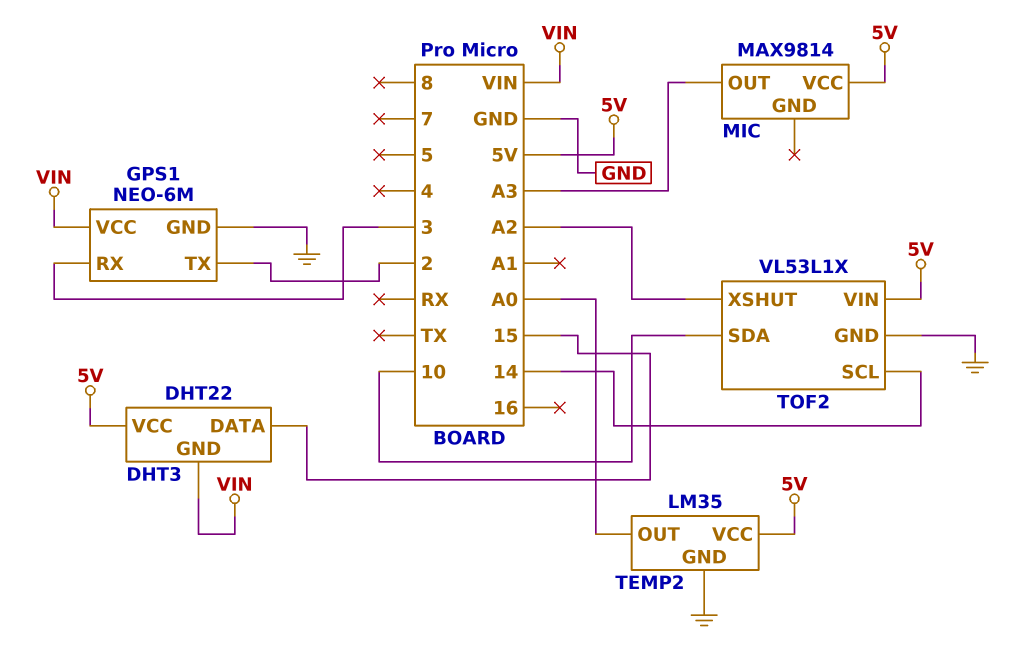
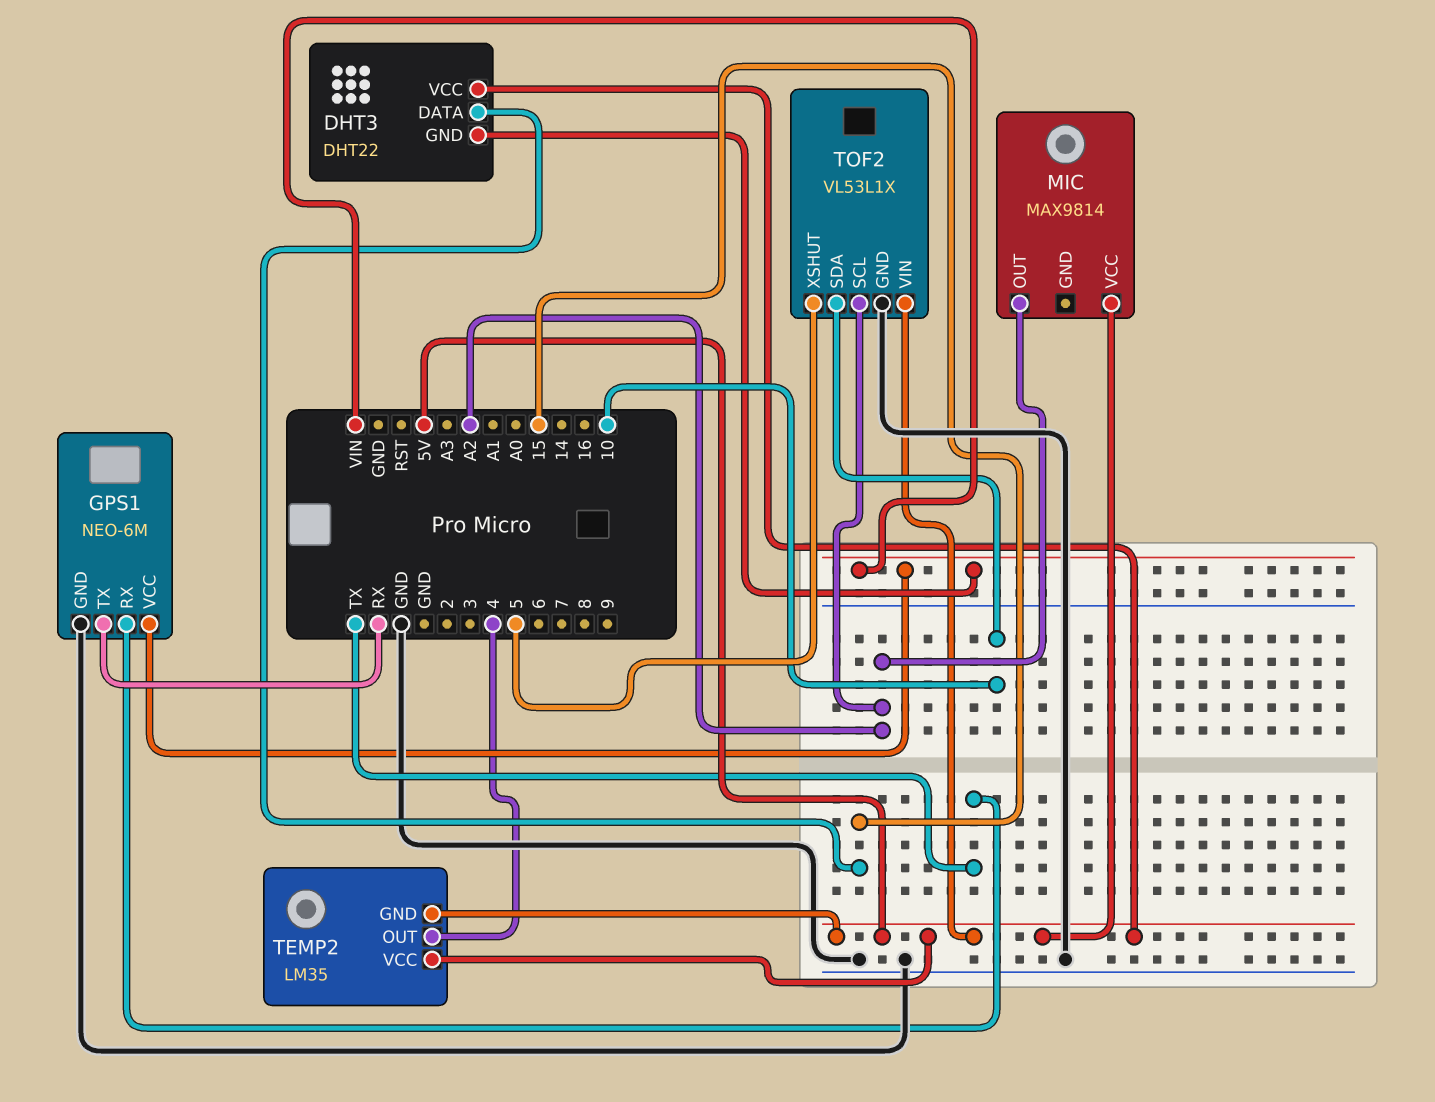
GPS1 pin RX: 3 -> TX
GPS1 pin TX: 2 -> RX
MIC pin OUT: A3 -> A2
TEMP2 pin GND: GND -> 5V
TEMP2 pin OUT: A0 -> 4
TOF2 pin SCL: 14 -> A2
TOF2 pin XSHUT: A2 -> 5

